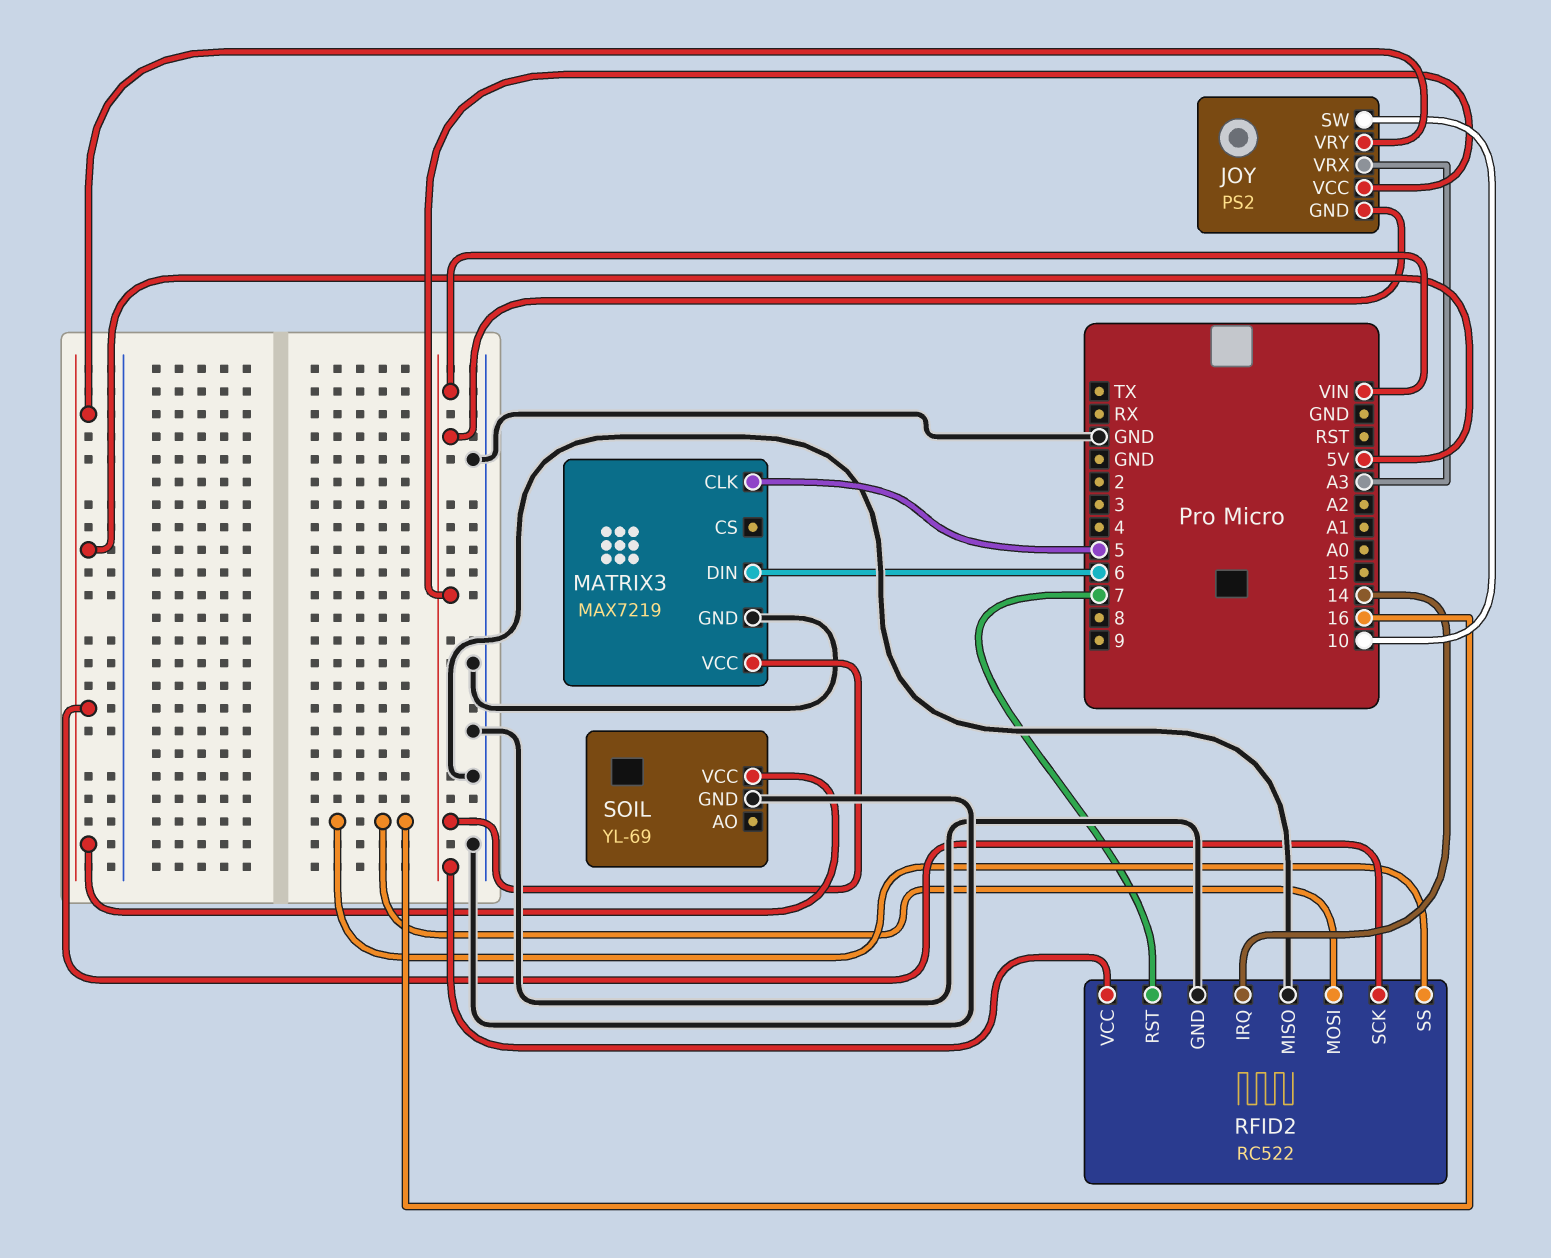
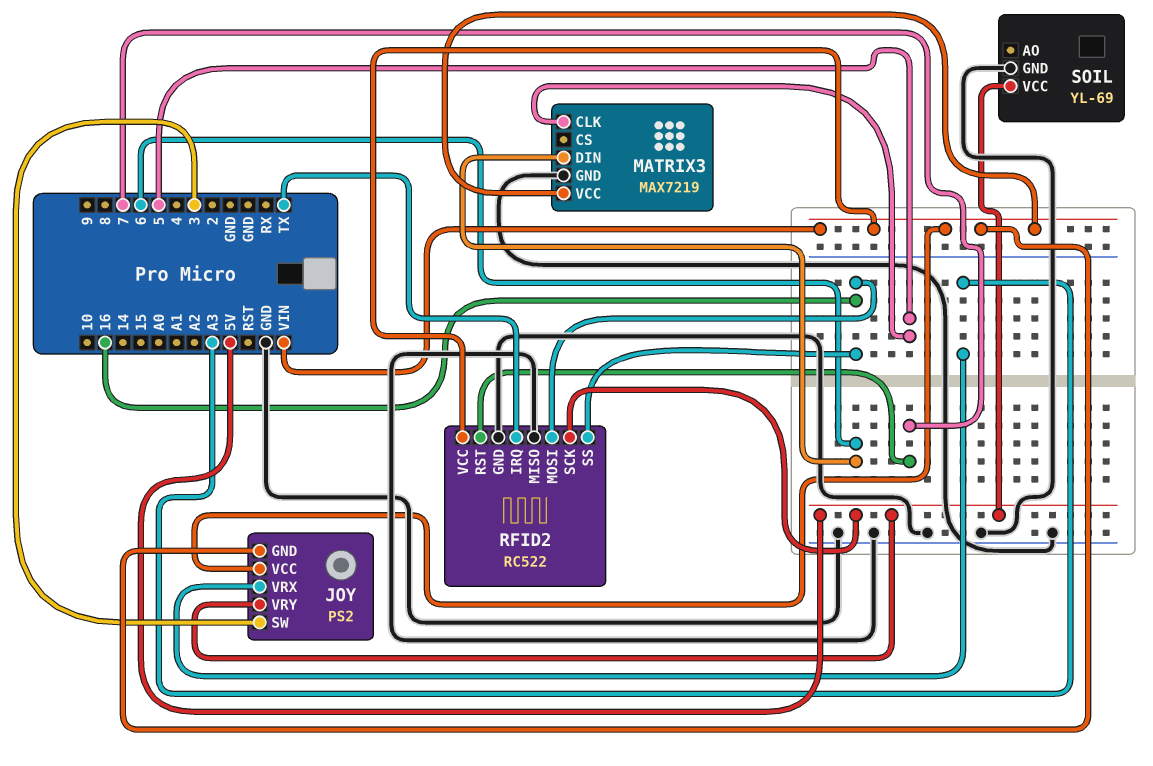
JOY pin SW: 10 -> 3
RFID2 pin IRQ: 14 -> TX

